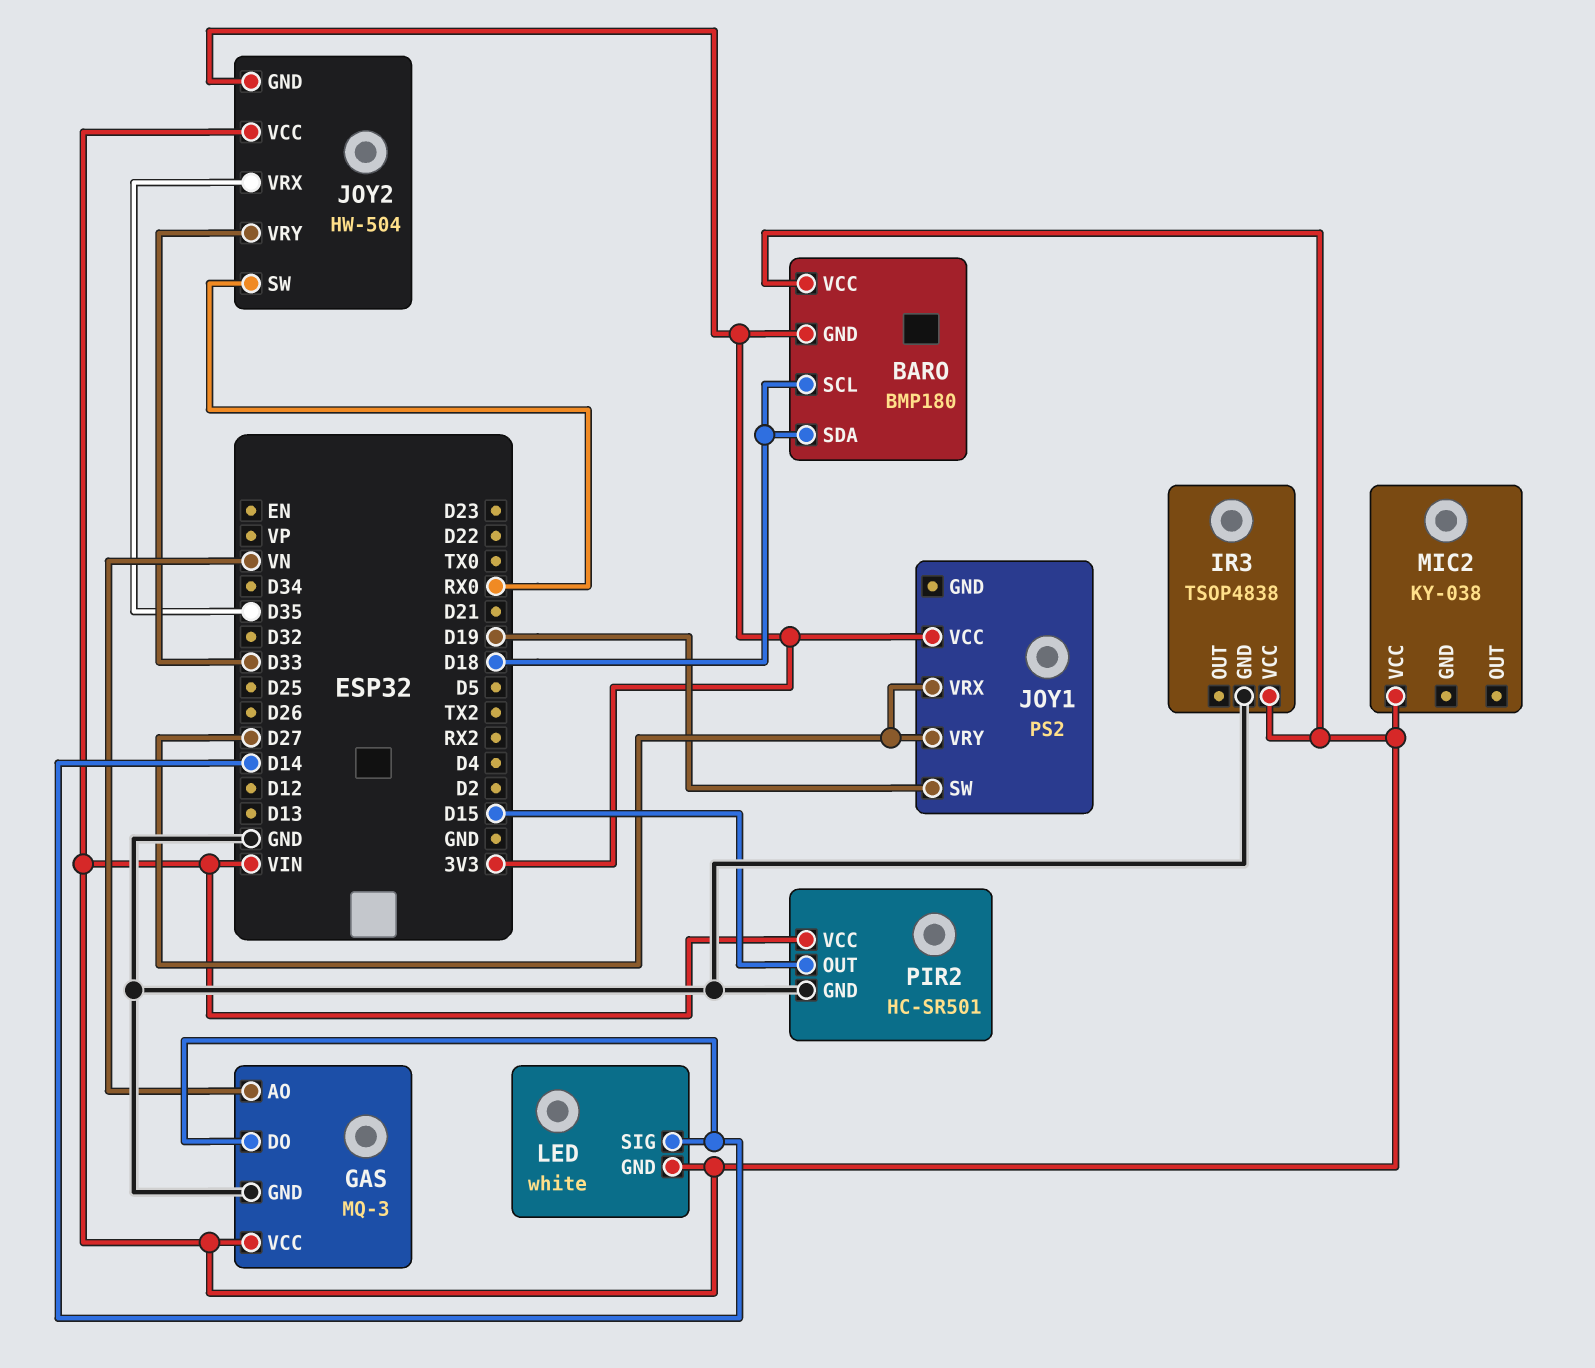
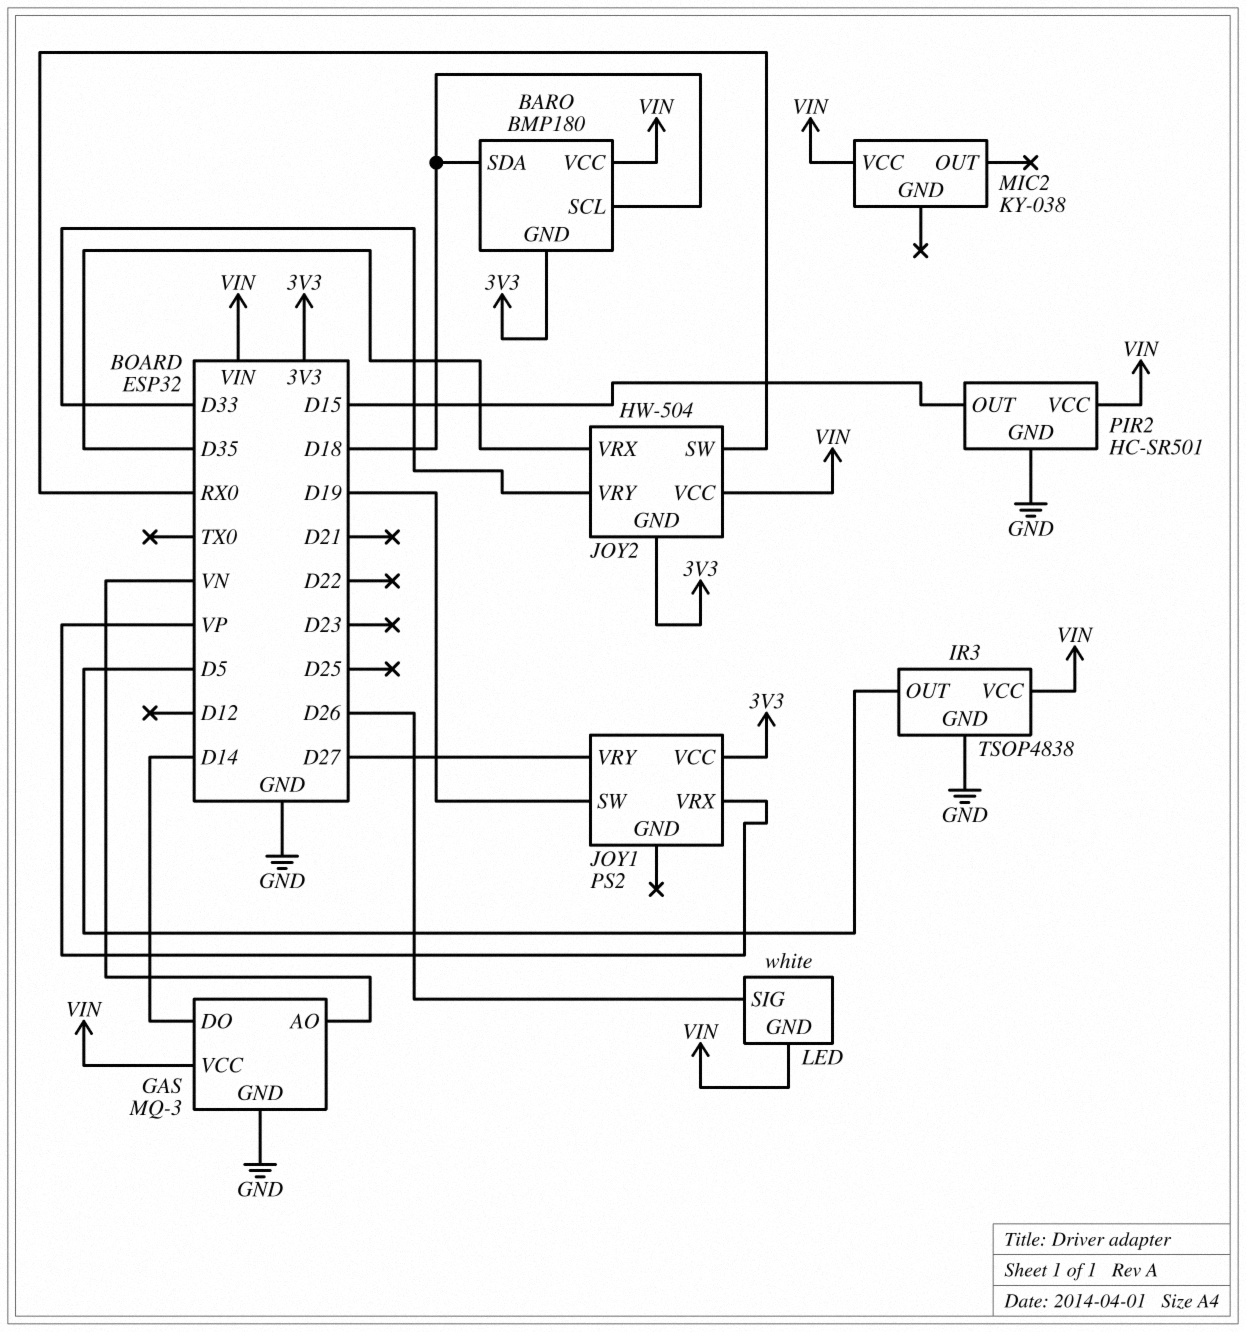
IR3 pin OUT: none -> D5
JOY1 pin VRX: D27 -> VP
LED pin SIG: D14 -> D26

